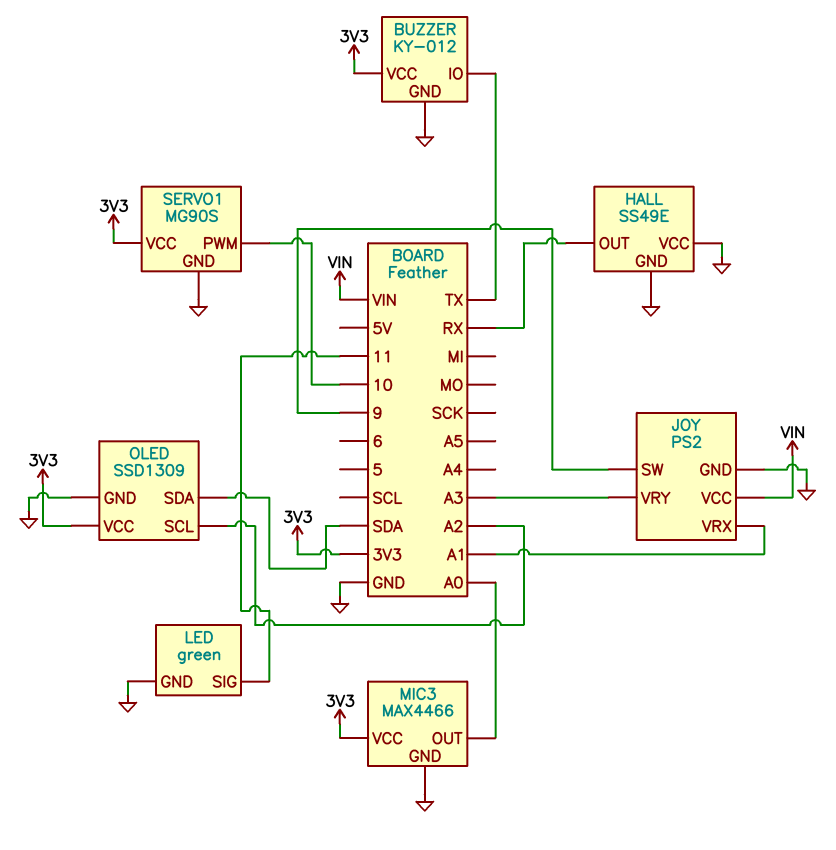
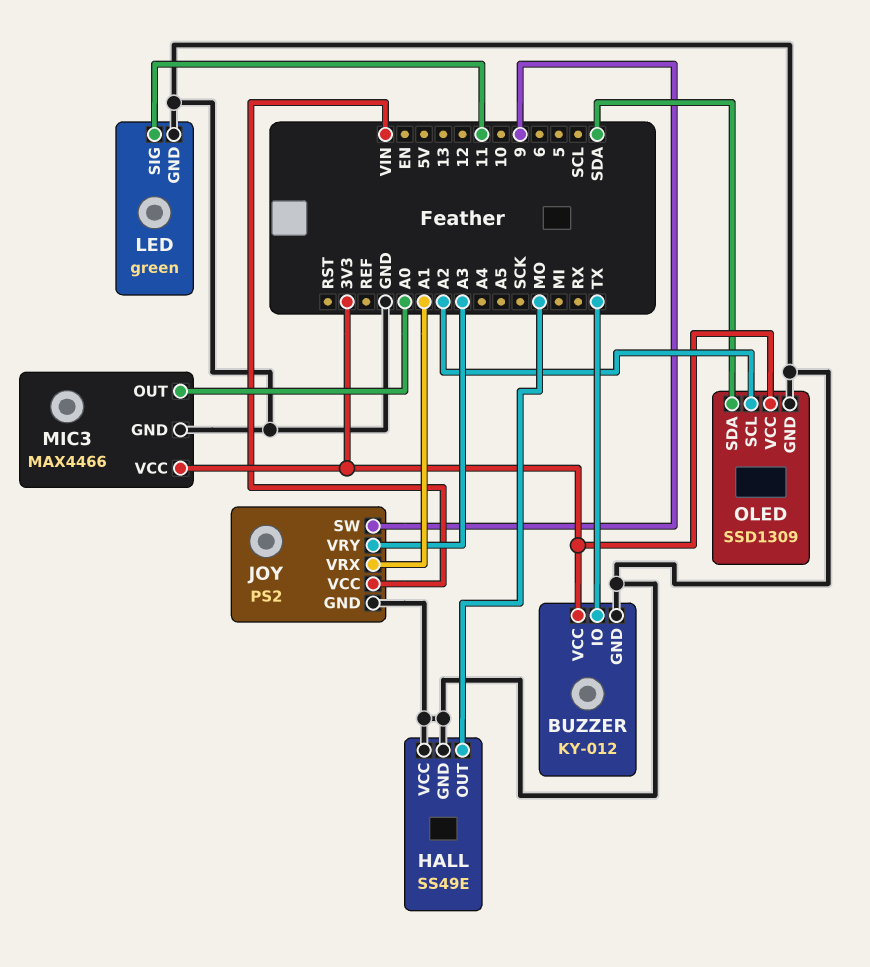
HALL pin OUT: RX -> MO
SERVO1: MG90S -> none
SERVO1 pin GND: GND -> none
SERVO1 pin PWM: 10 -> none
SERVO1 pin VCC: 3V3 -> none

